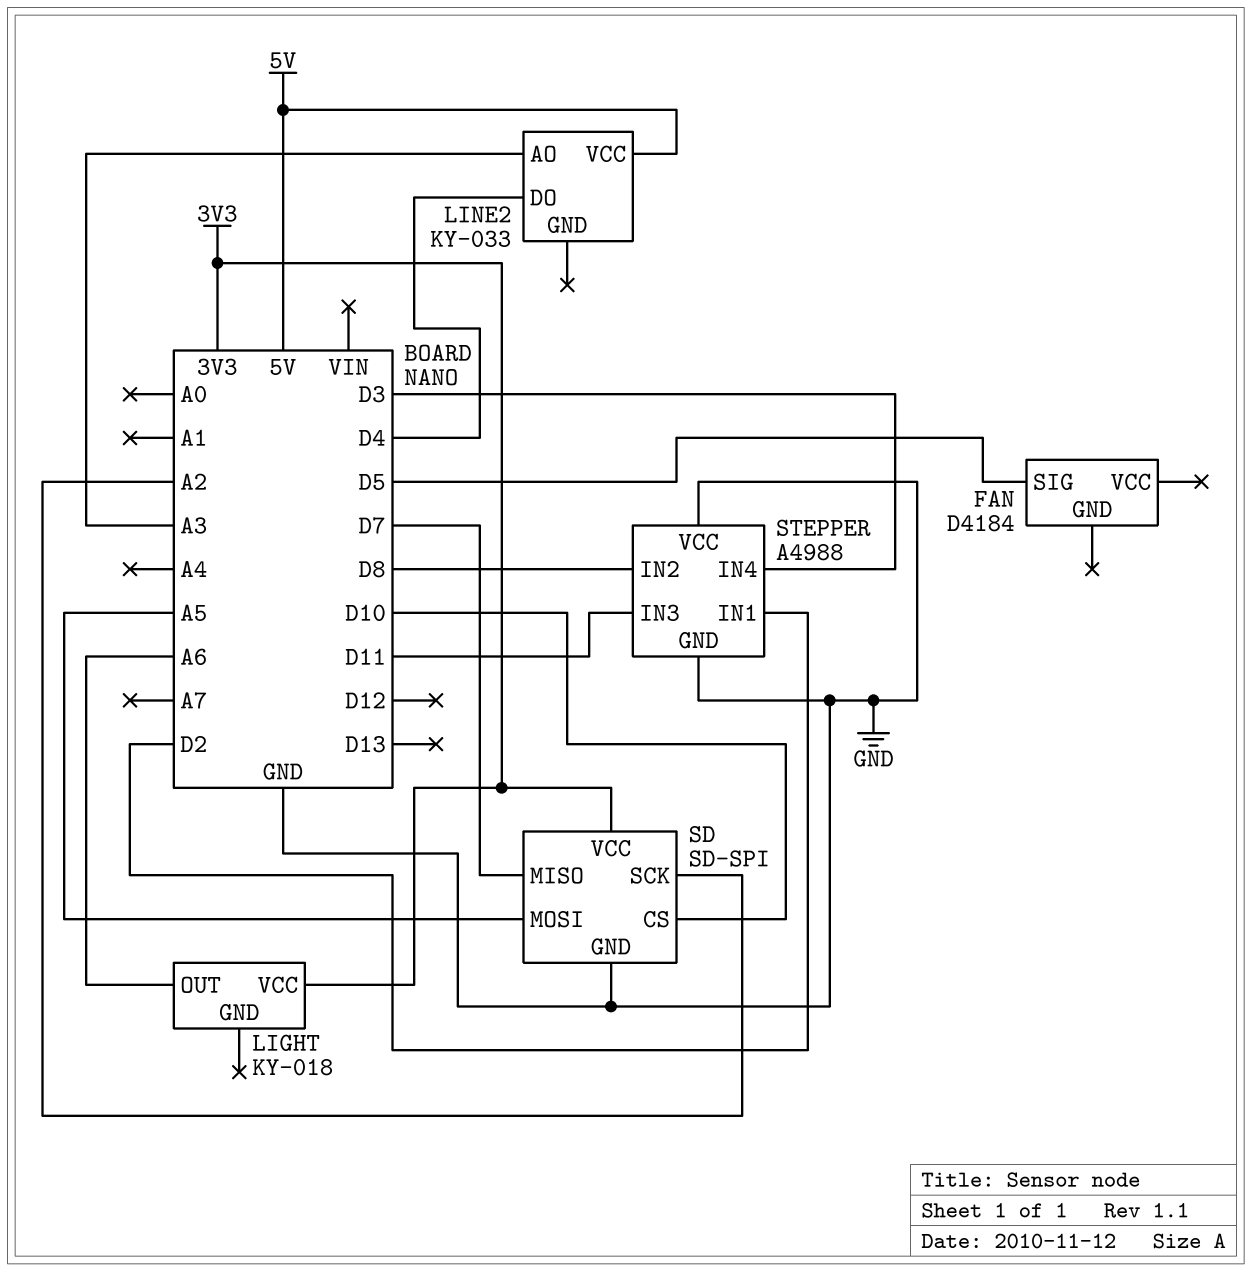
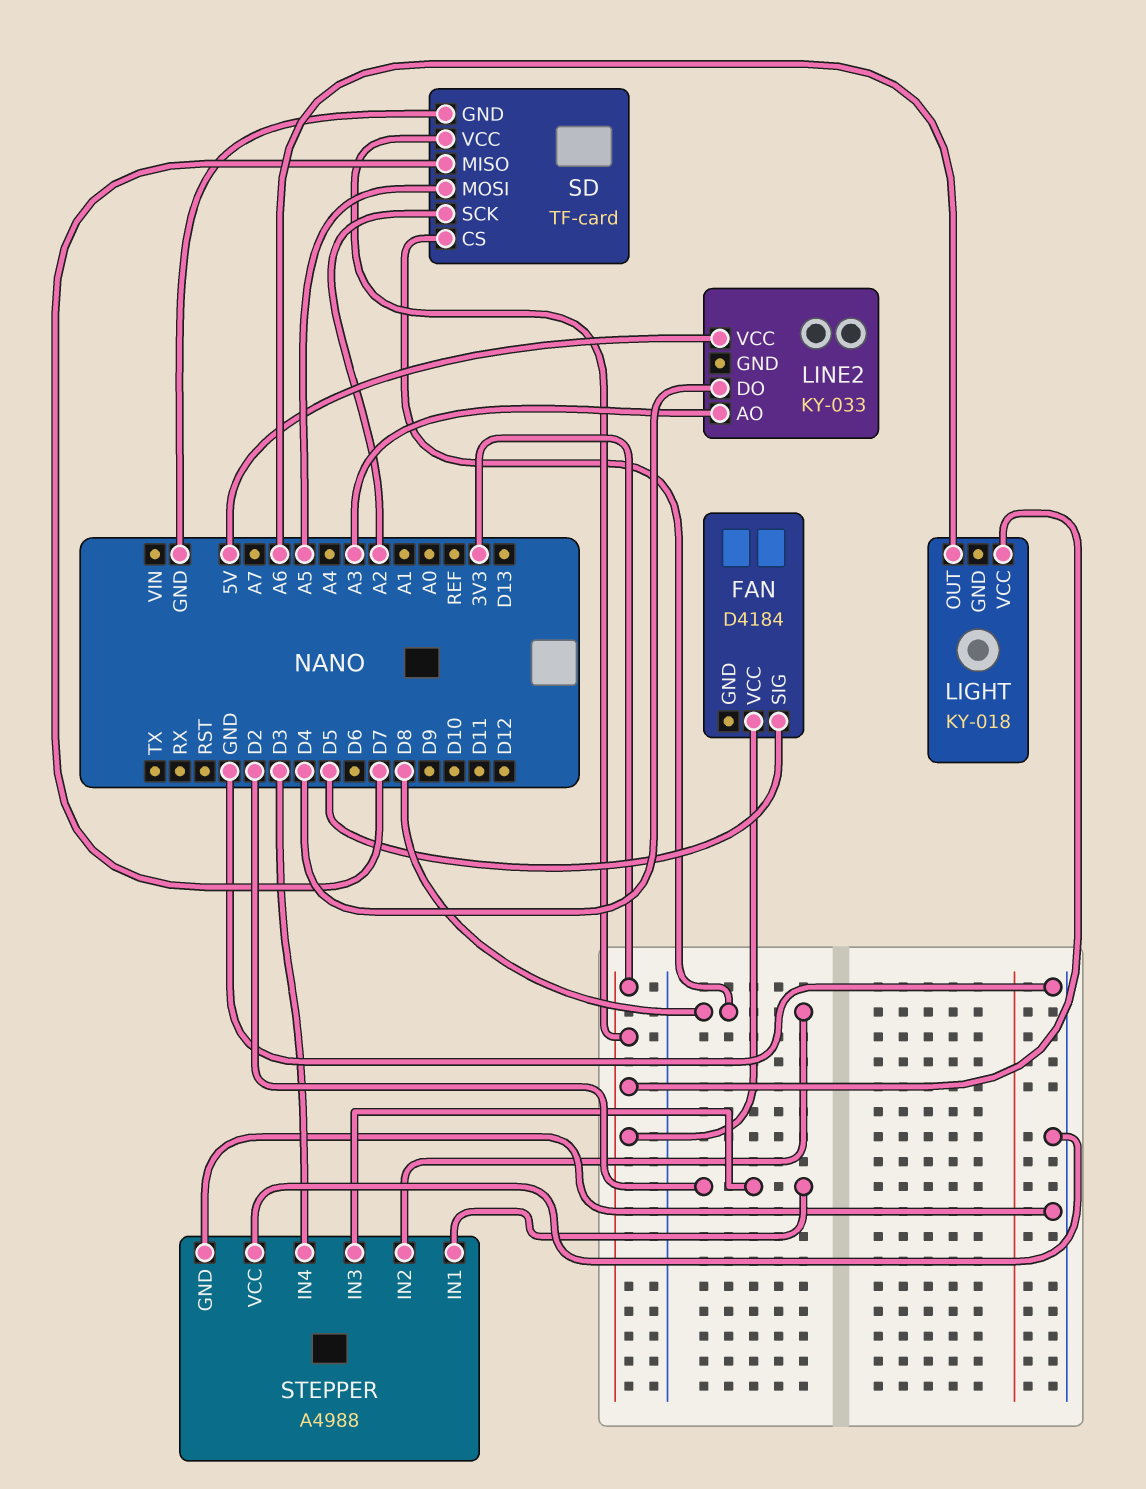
FAN pin VCC: none -> 3V3
SD: SD-SPI -> TF-card
SD pin CS: D10 -> D8
STEPPER pin IN3: D11 -> D2

